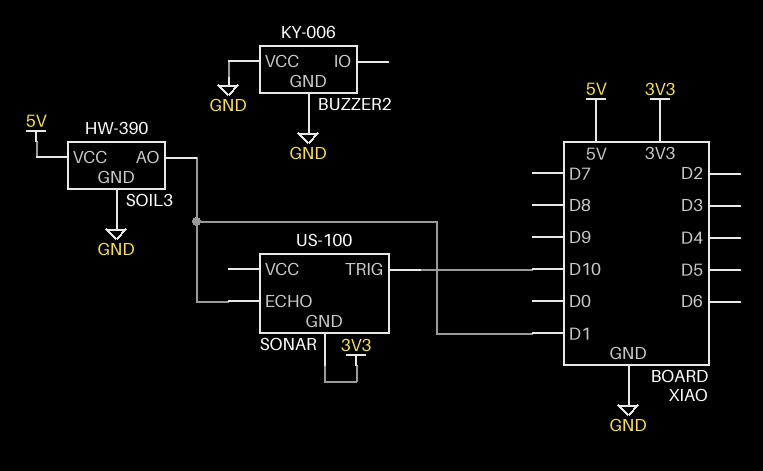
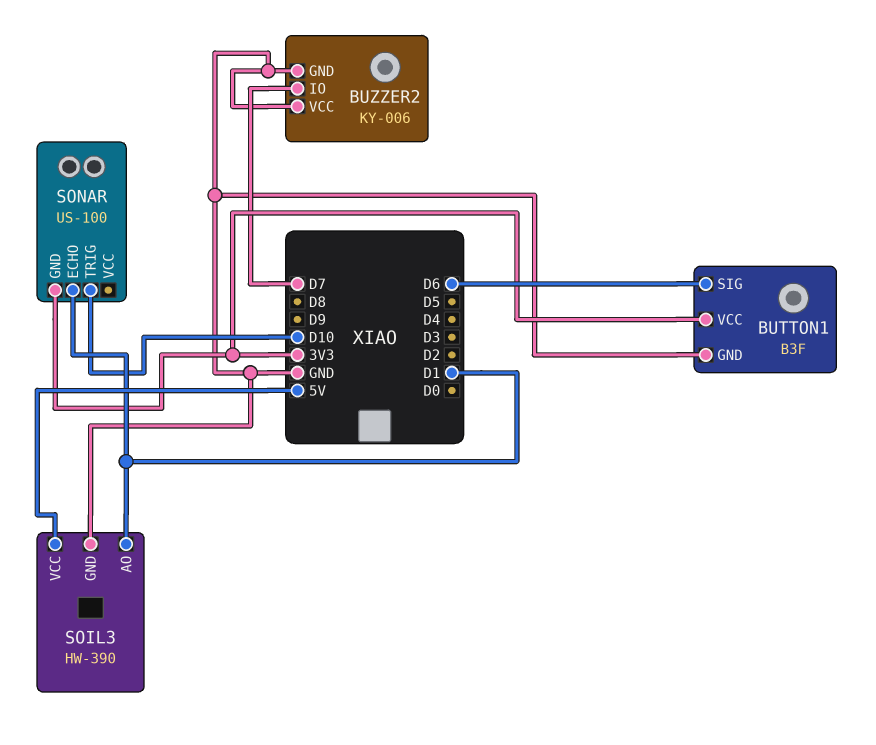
BUTTON1: none -> B3F
BUTTON1 pin GND: none -> GND
BUTTON1 pin SIG: none -> D6
BUTTON1 pin VCC: none -> 3V3
BUZZER2 pin IO: none -> D7

